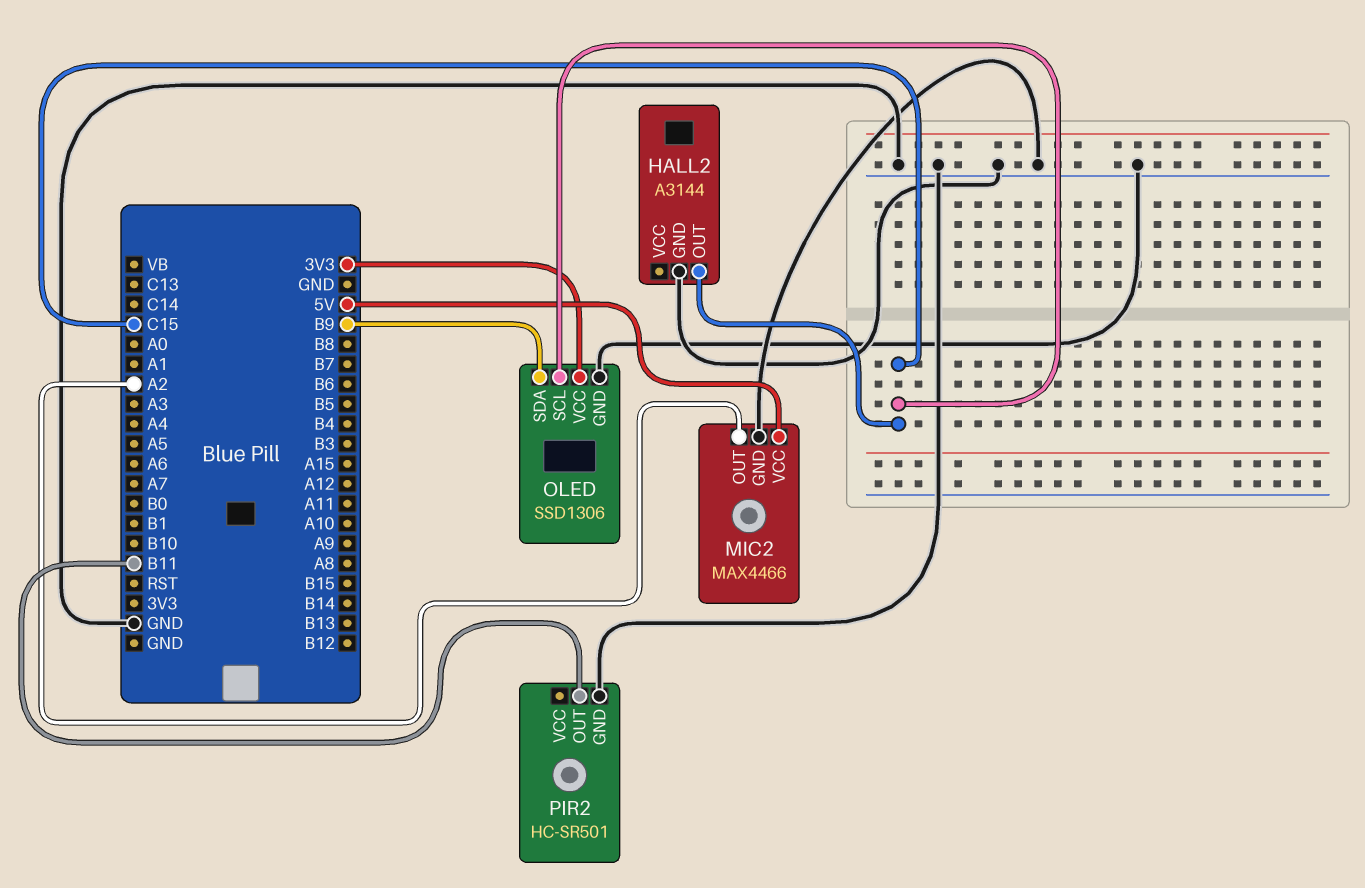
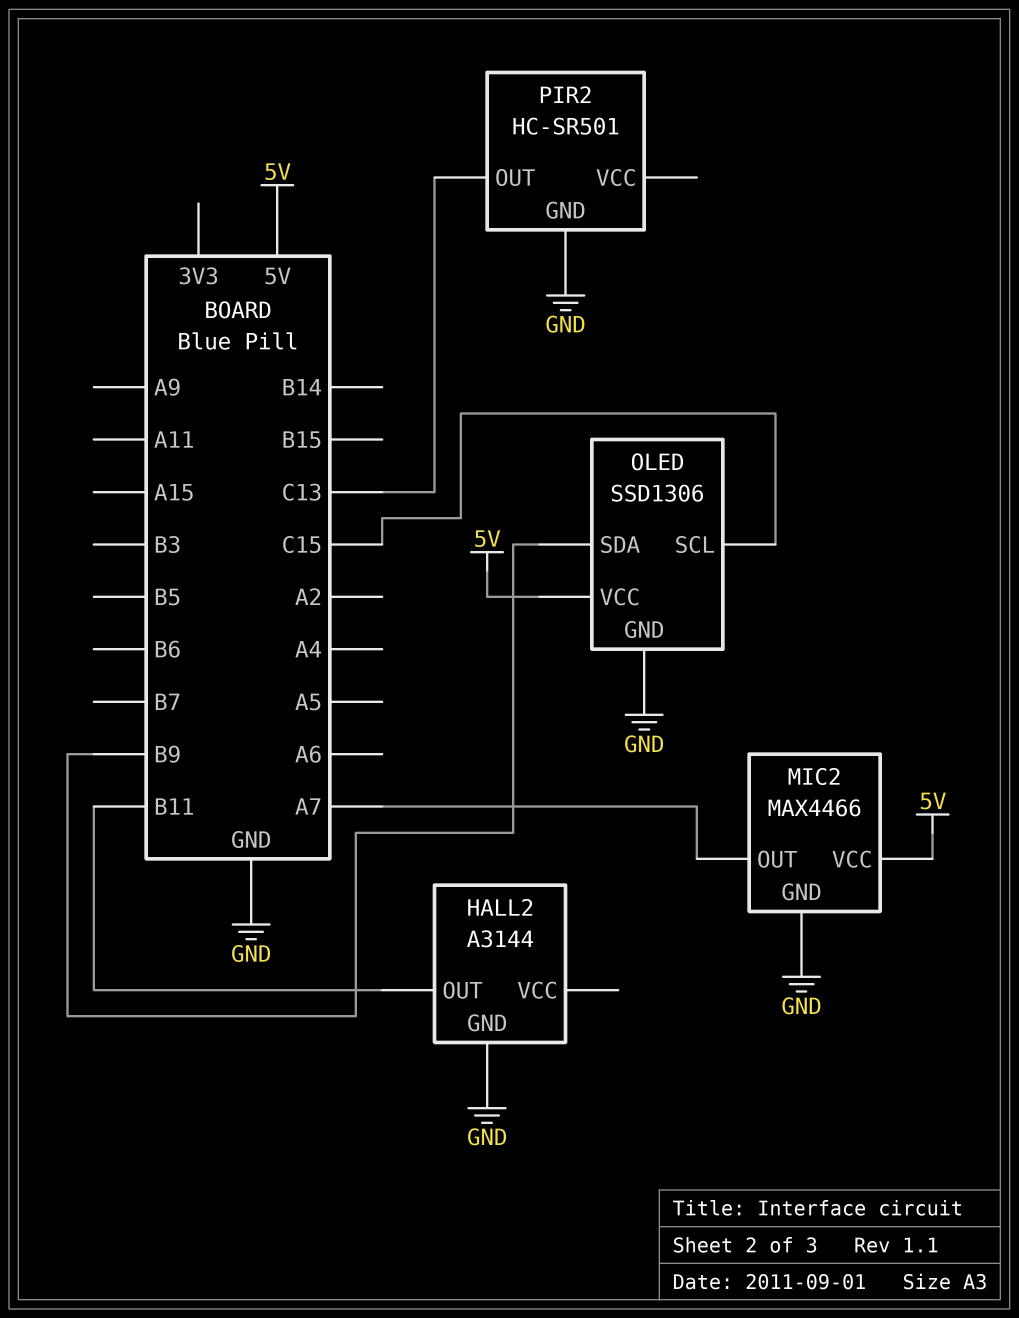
HALL2 pin OUT: C15 -> B11
MIC2 pin OUT: A2 -> A7
OLED pin VCC: 3V3 -> 5V
PIR2 pin OUT: B11 -> C13

